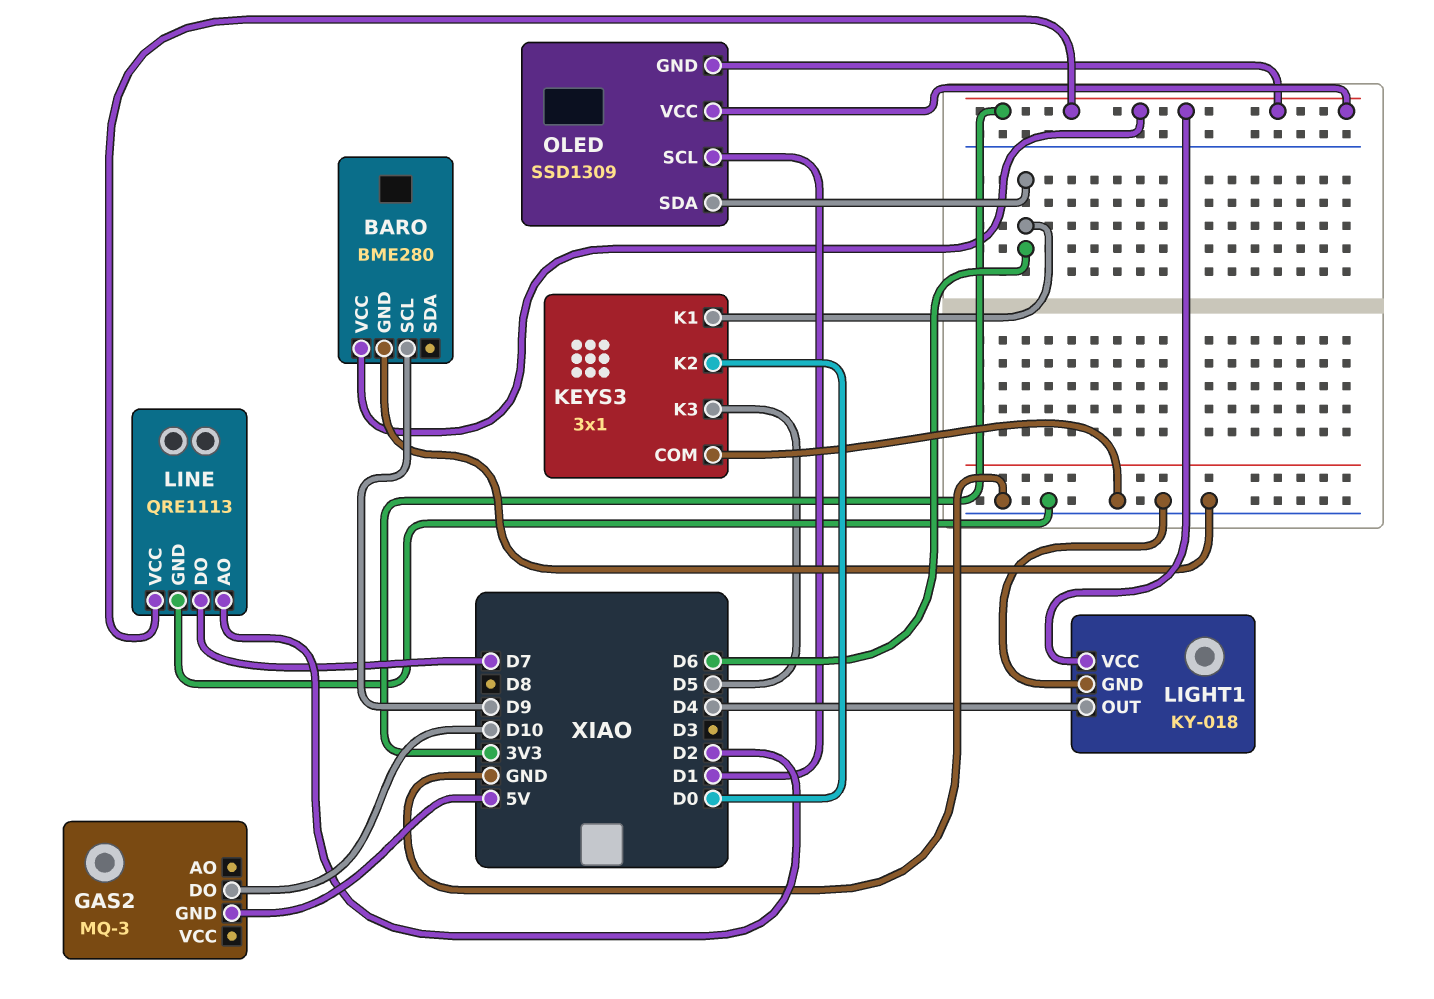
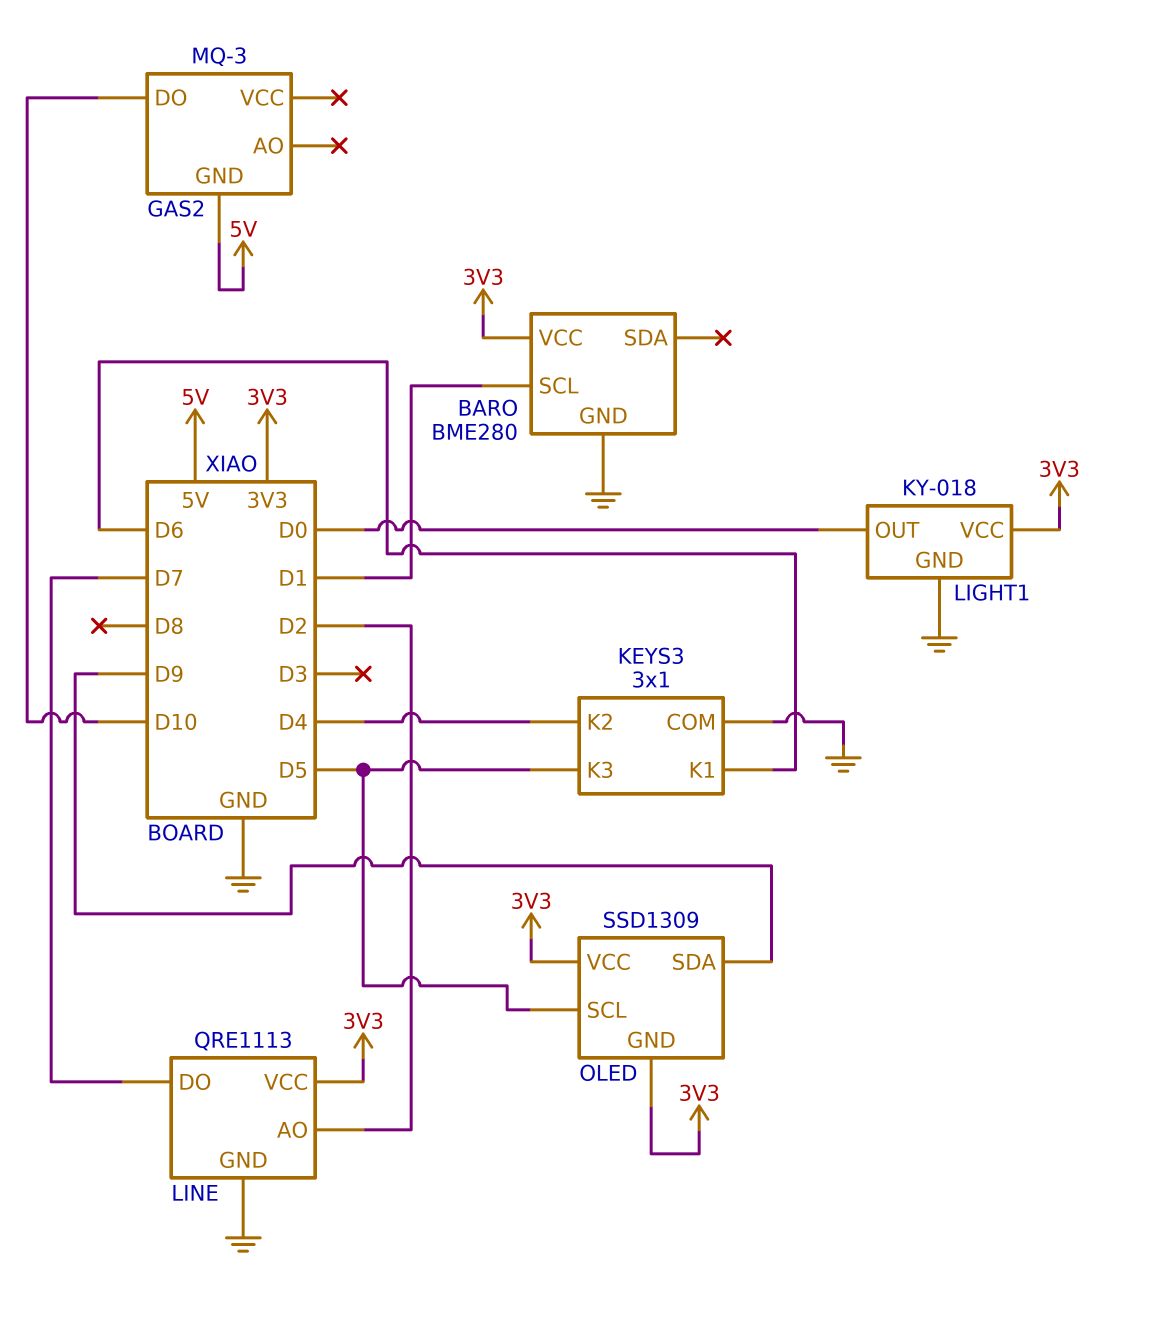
BARO pin SCL: D9 -> D1
KEYS3 pin K2: D0 -> D4
LIGHT1 pin OUT: D4 -> D0
OLED pin SCL: D1 -> D5
OLED pin SDA: D6 -> D9

